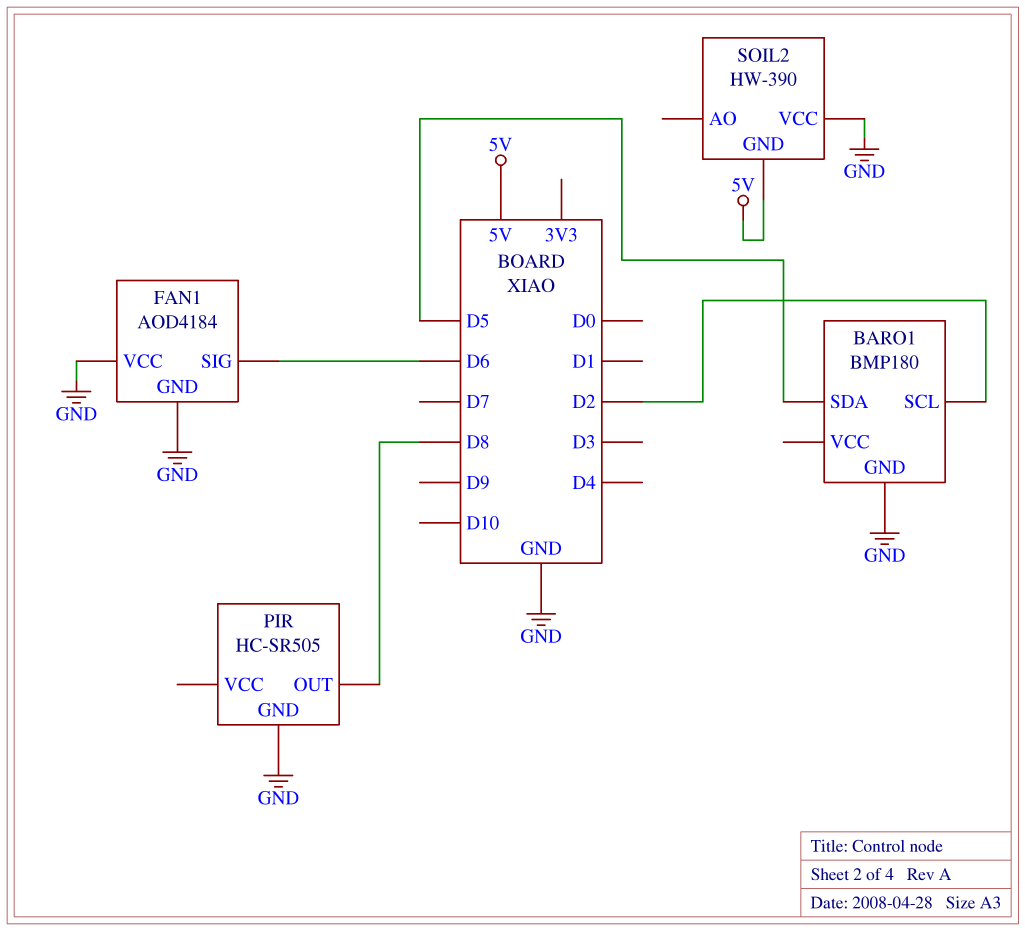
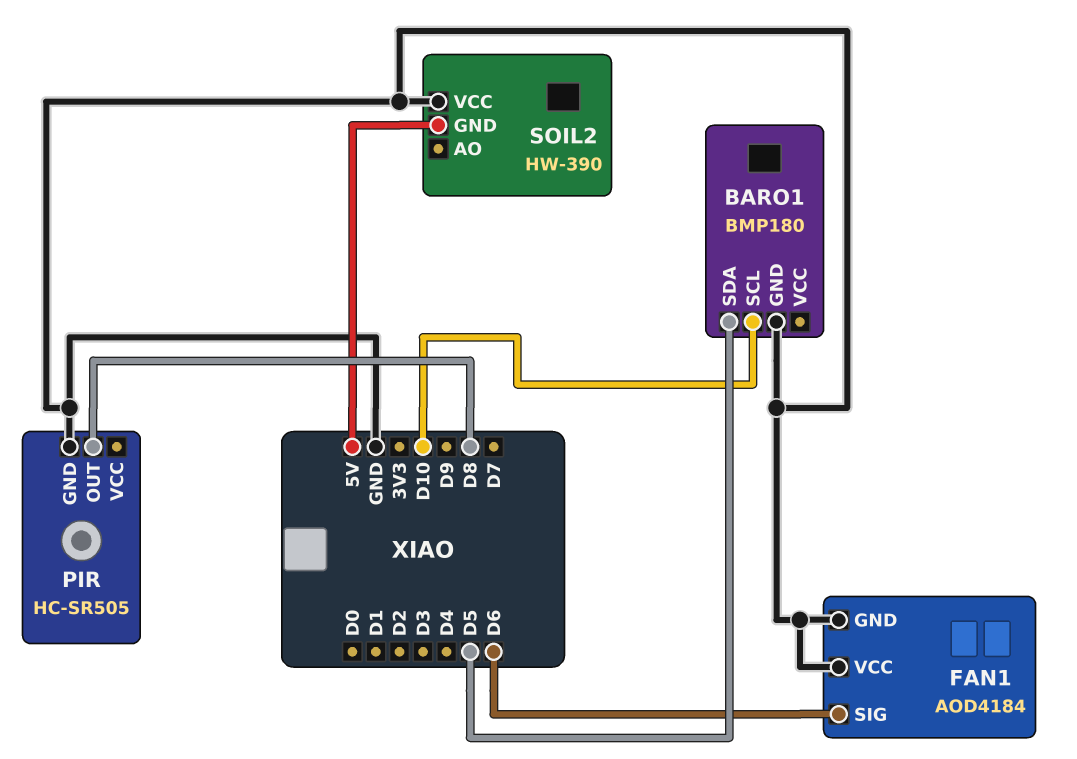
BARO1 pin SCL: D2 -> D10

